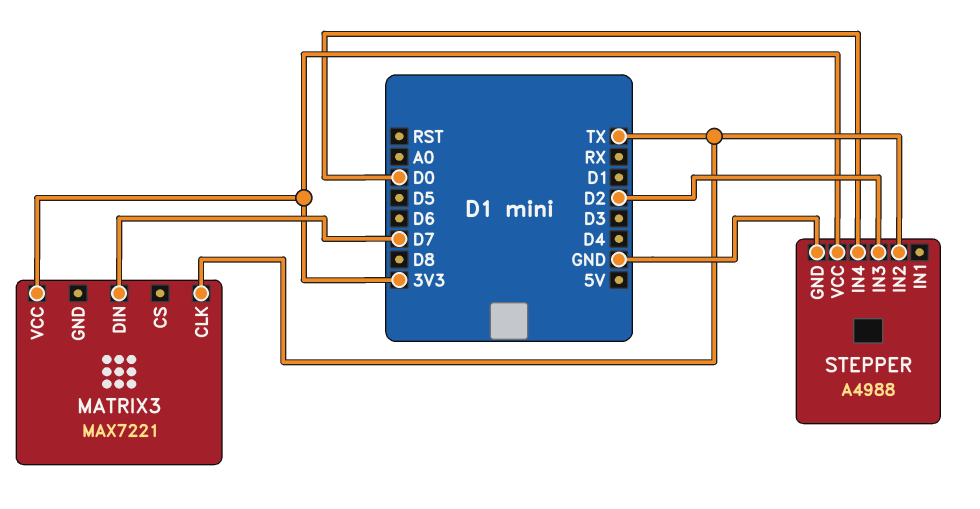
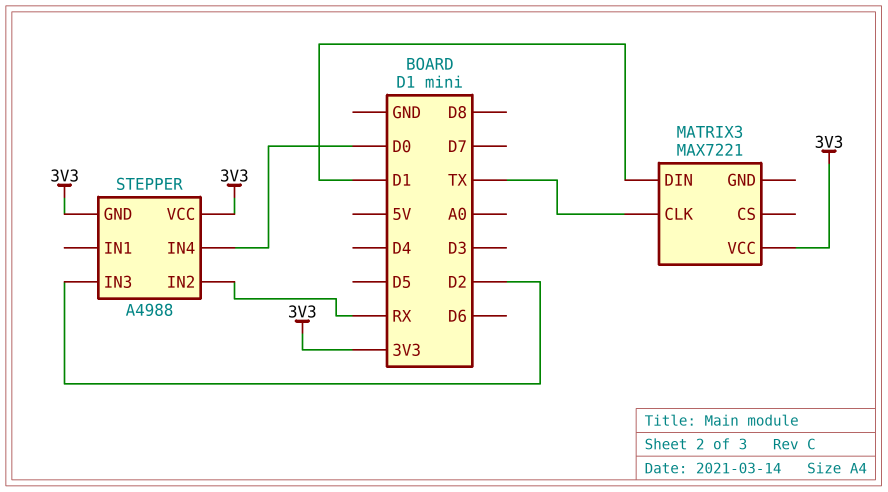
MATRIX3 pin DIN: D7 -> D1
STEPPER pin GND: GND -> 3V3
STEPPER pin IN2: TX -> RX

